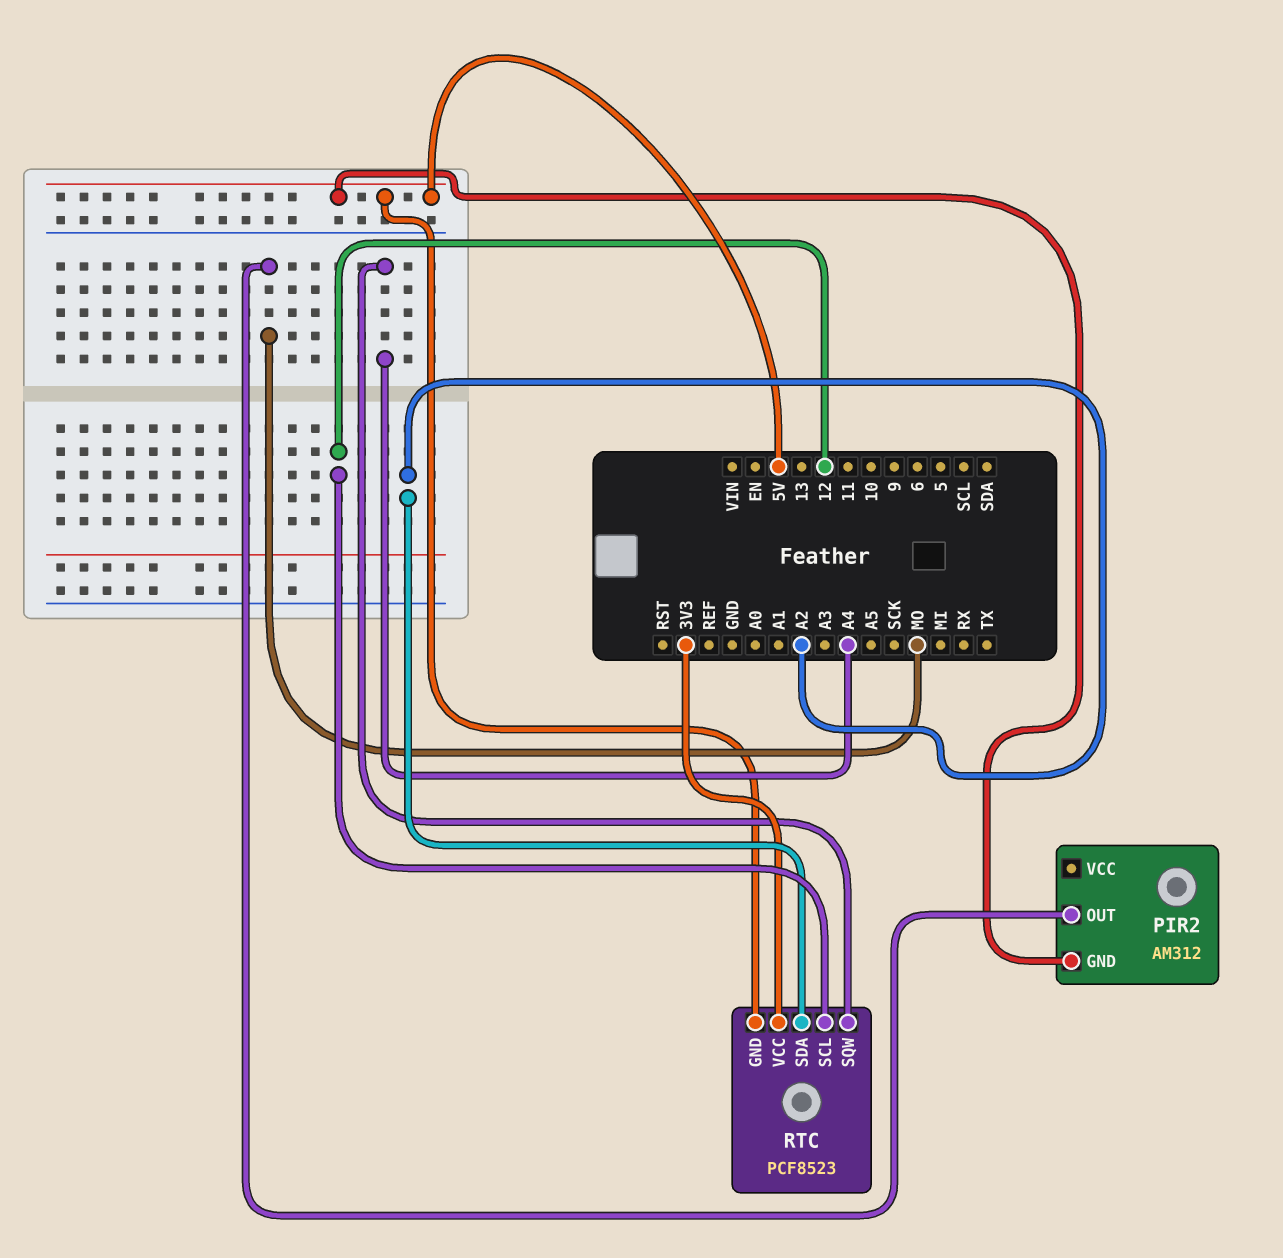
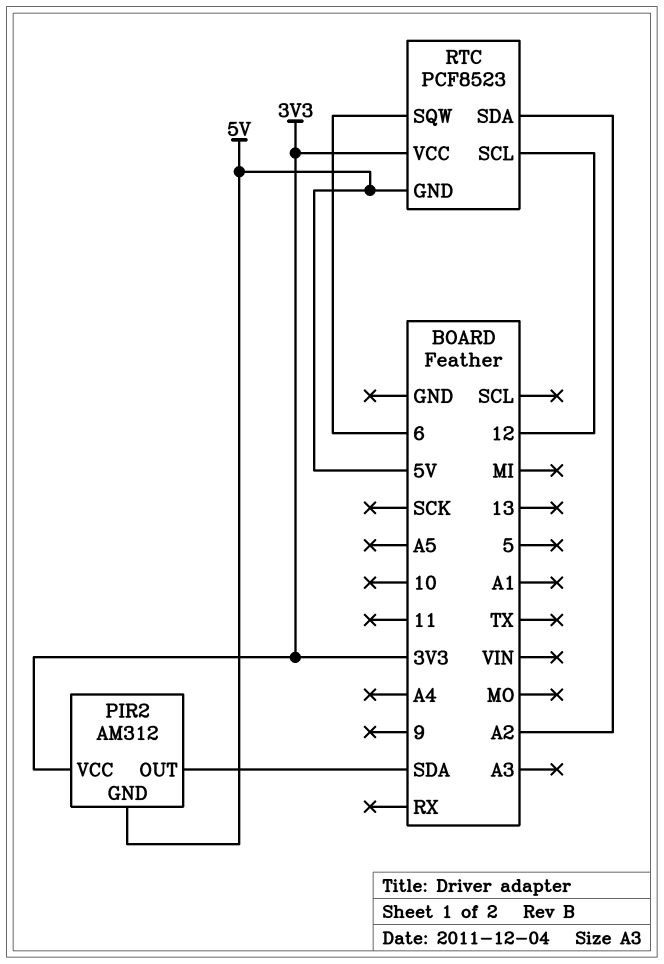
PIR2 pin OUT: MO -> SDA
PIR2 pin VCC: none -> 3V3
RTC pin SQW: A4 -> 6

